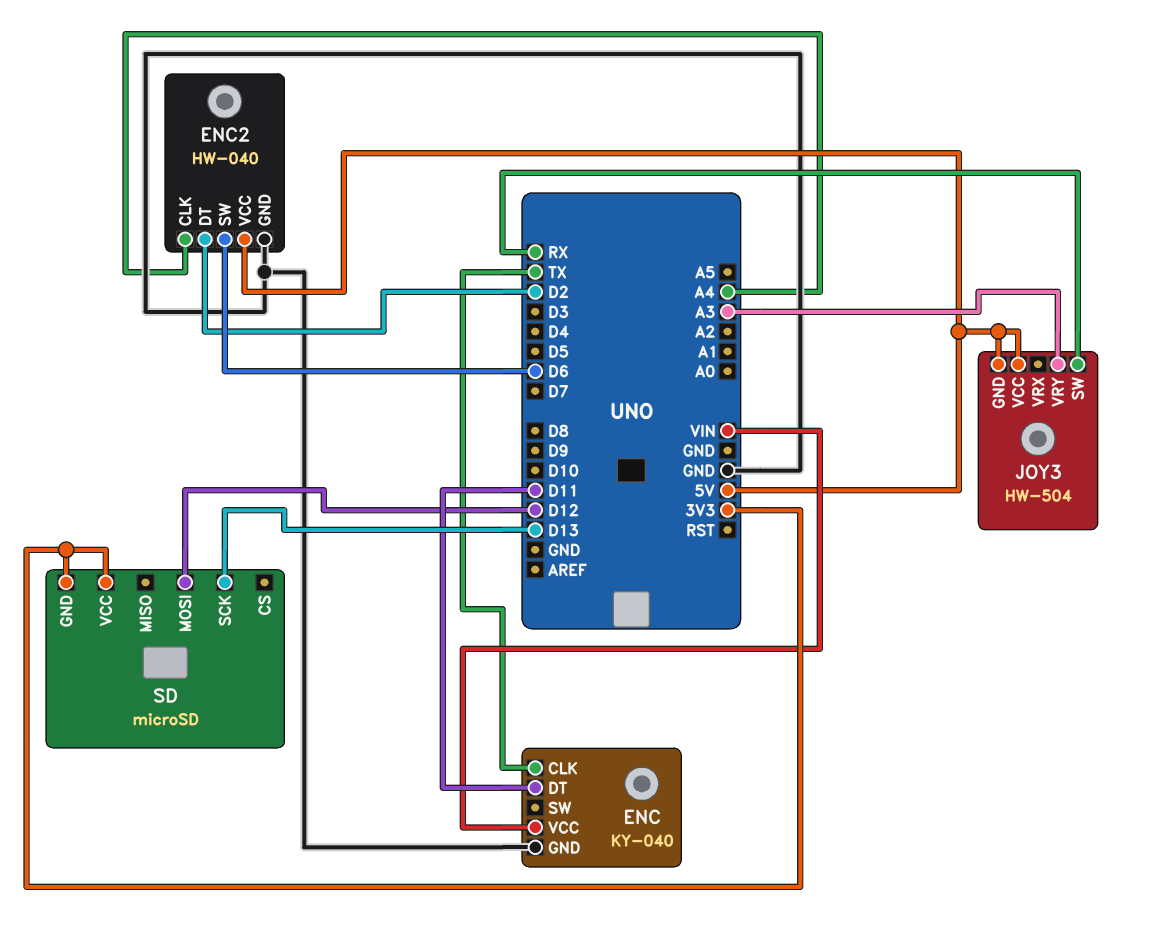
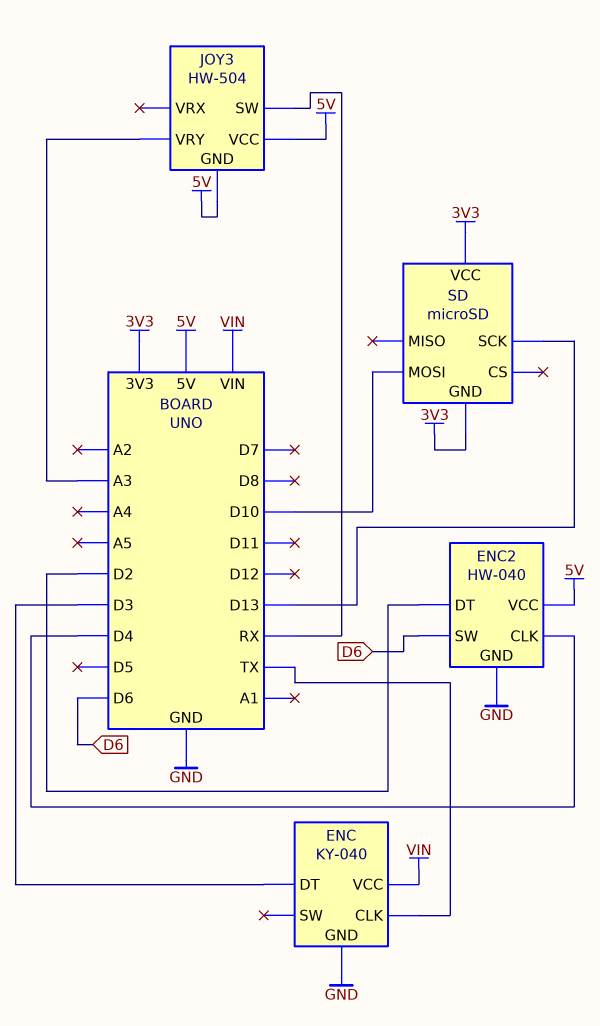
ENC pin DT: D11 -> D3
ENC2 pin CLK: A4 -> D4
SD pin MOSI: D12 -> D10

